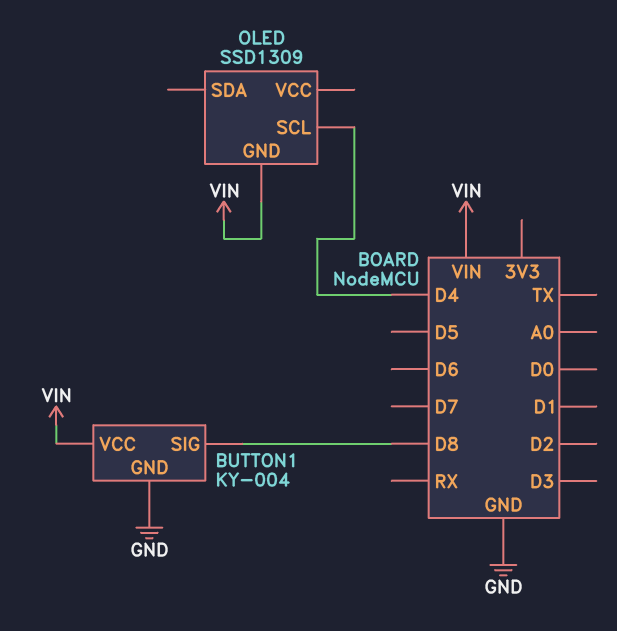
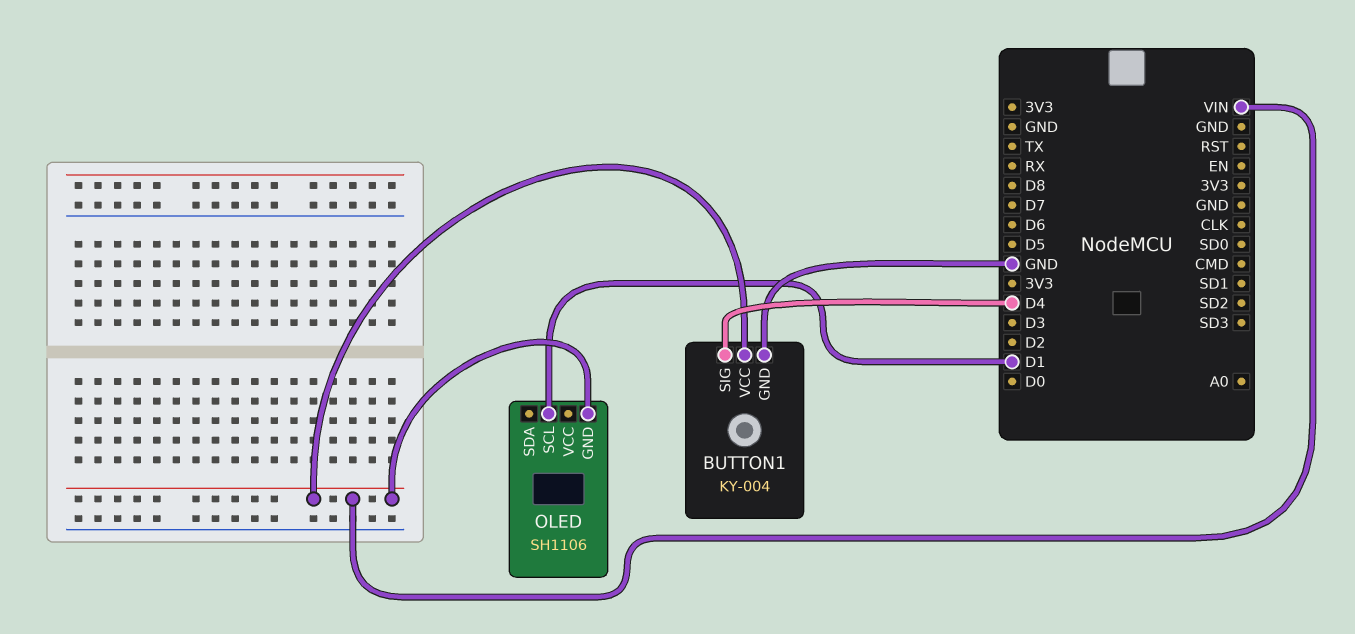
BUTTON1 pin SIG: D8 -> D4
OLED: SSD1309 -> SH1106
OLED pin SCL: D4 -> D1

